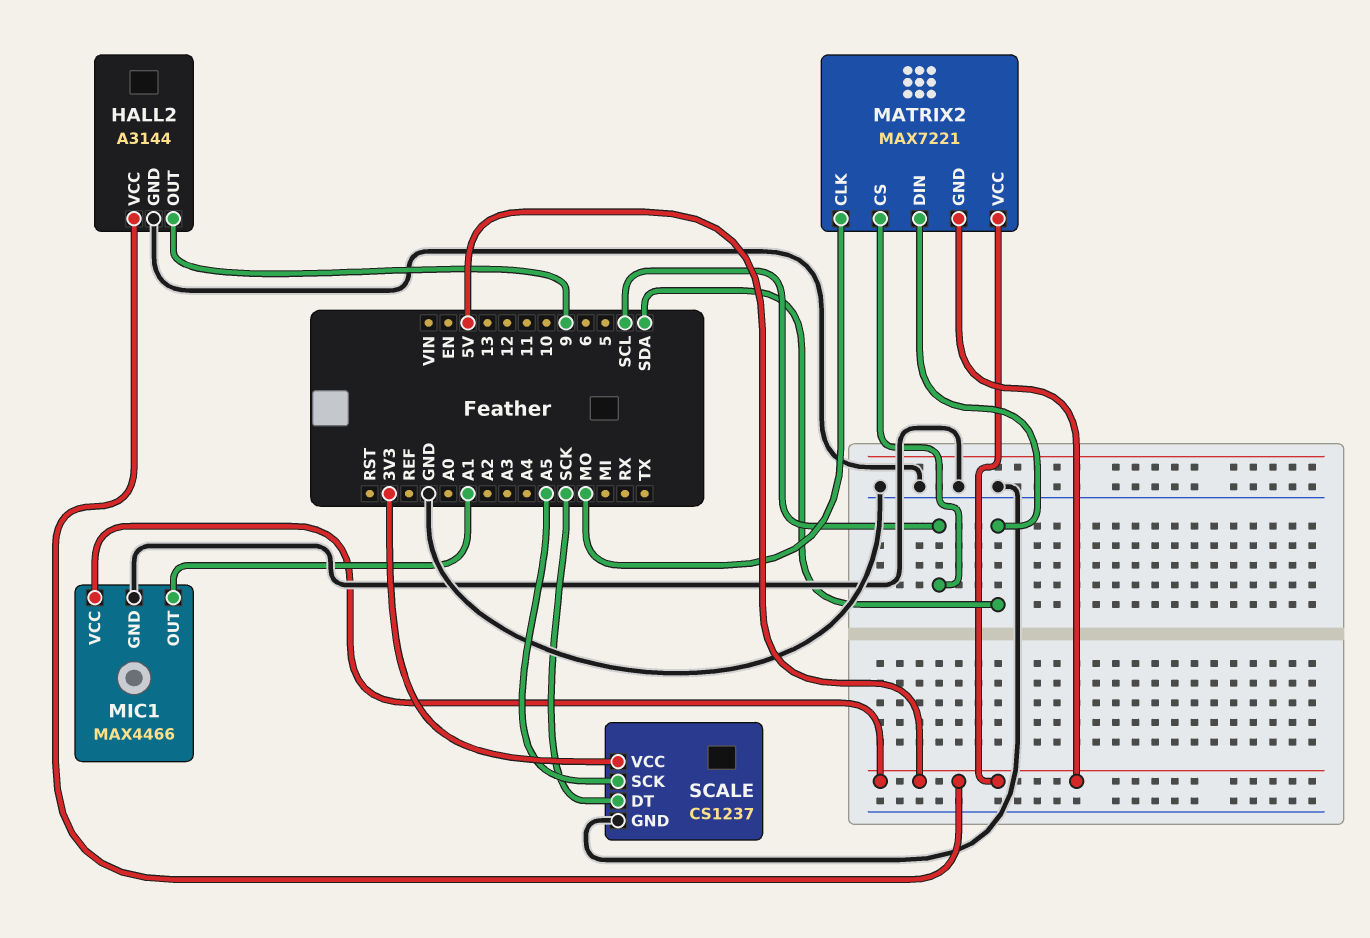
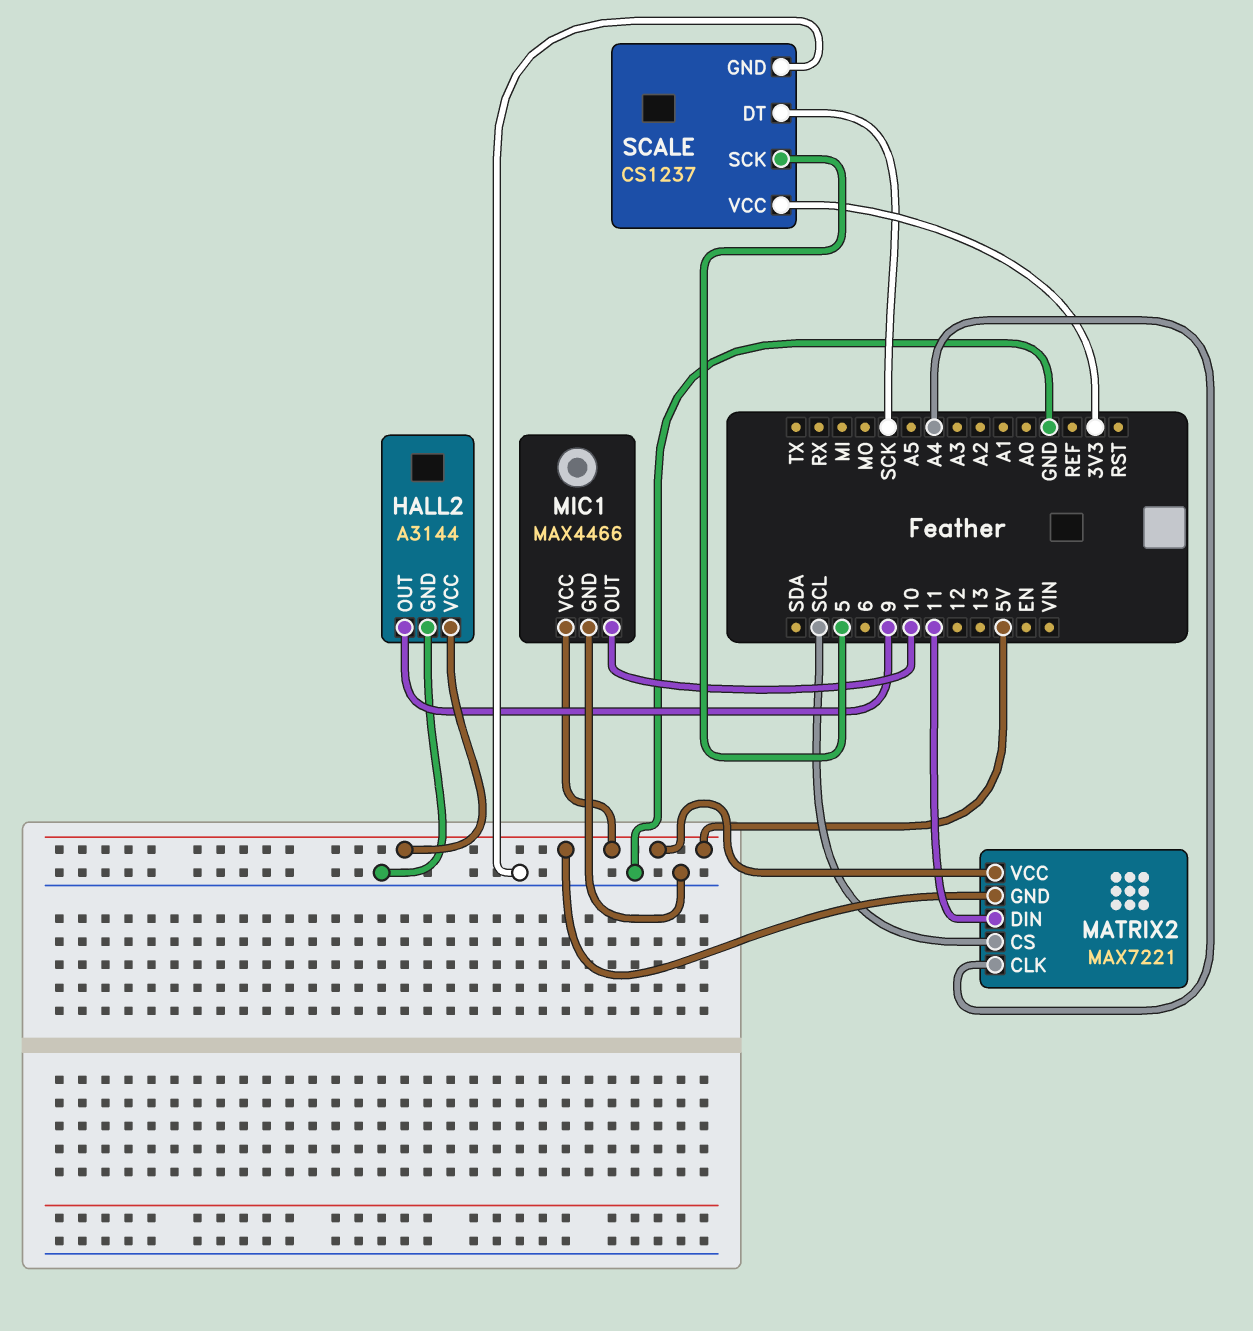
MATRIX2 pin CLK: MO -> A4
MATRIX2 pin DIN: SDA -> 11
MIC1 pin OUT: A1 -> 10
SCALE pin SCK: A5 -> 5

